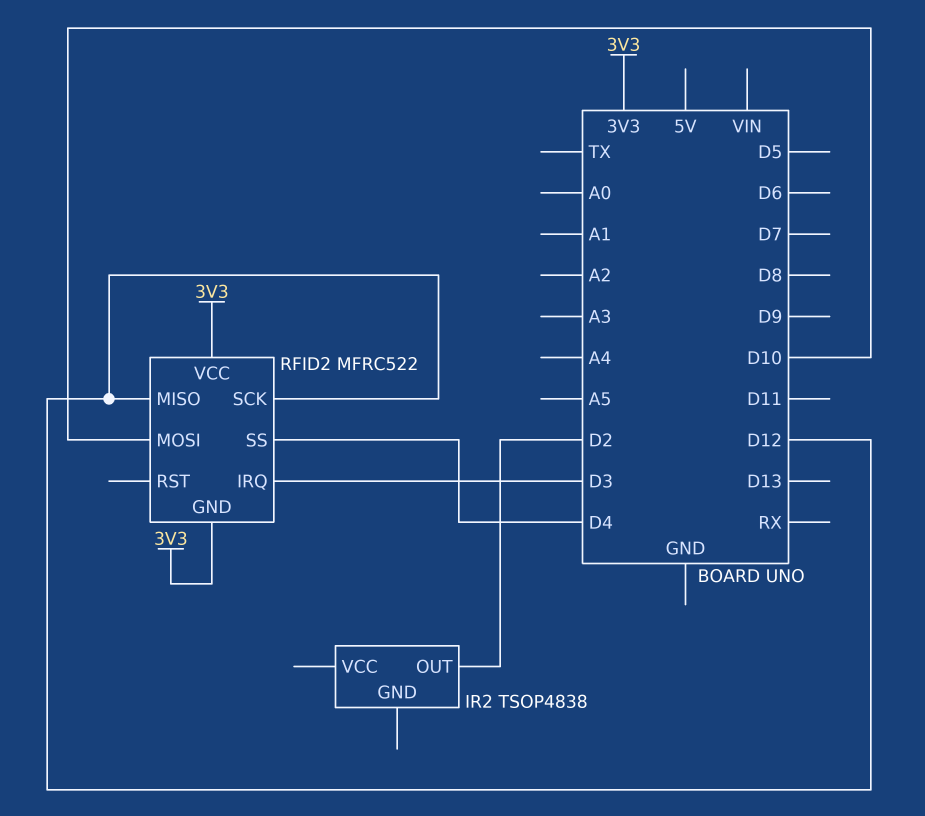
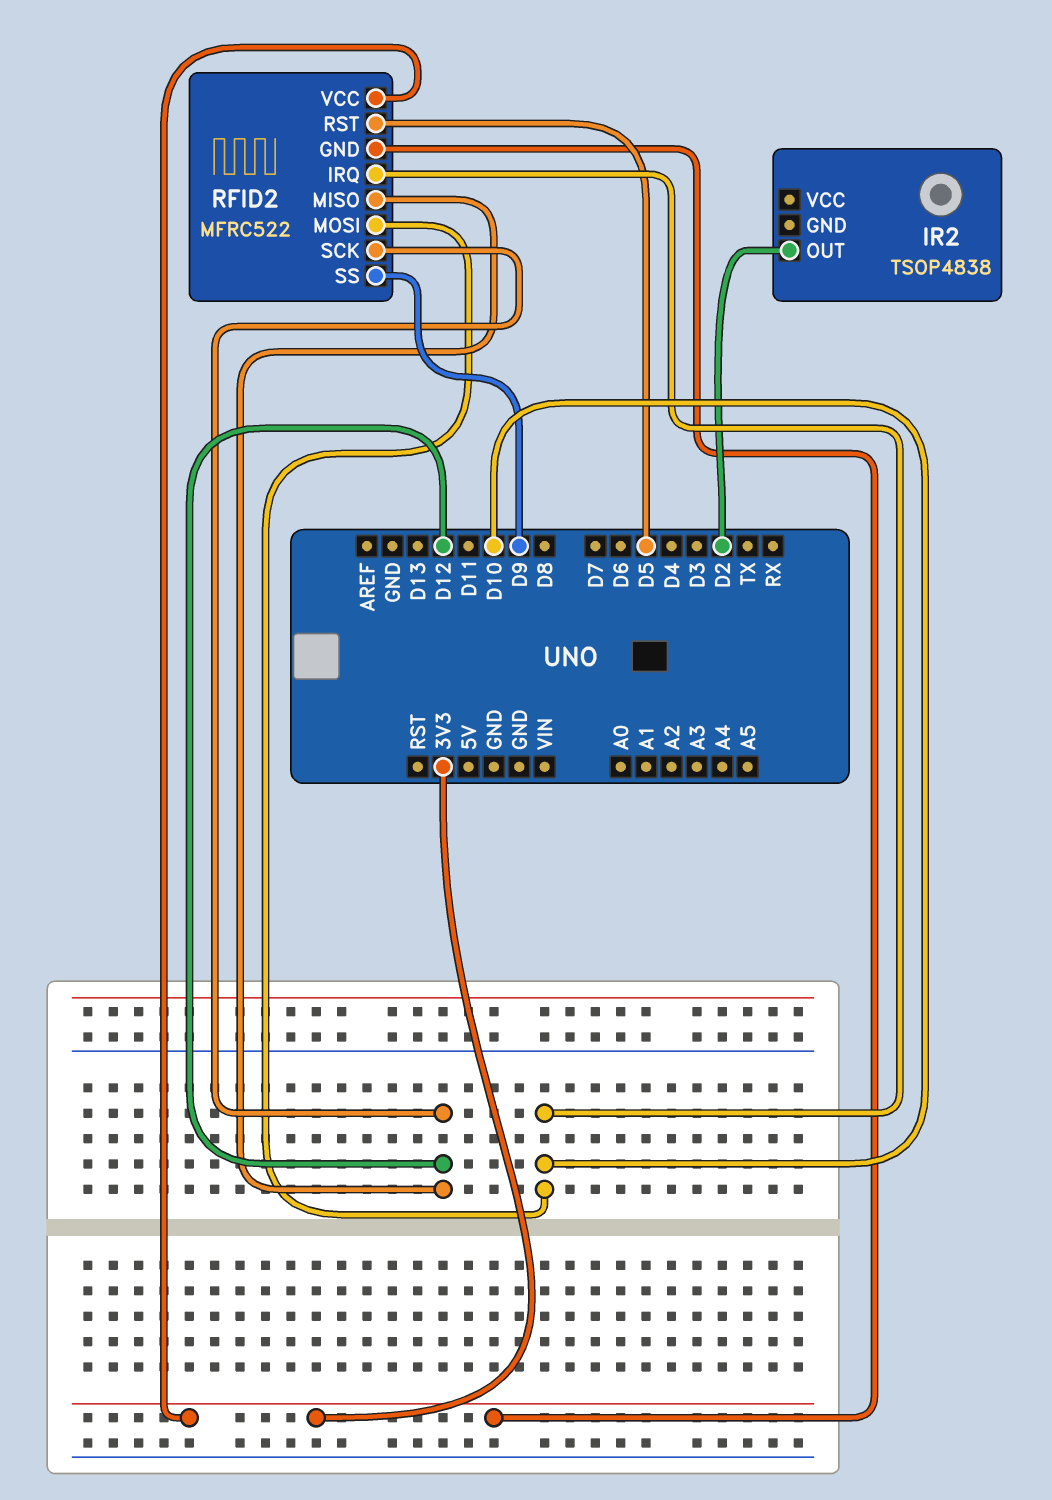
RFID2 pin IRQ: D3 -> D10
RFID2 pin RST: none -> D5
RFID2 pin SS: D4 -> D9

